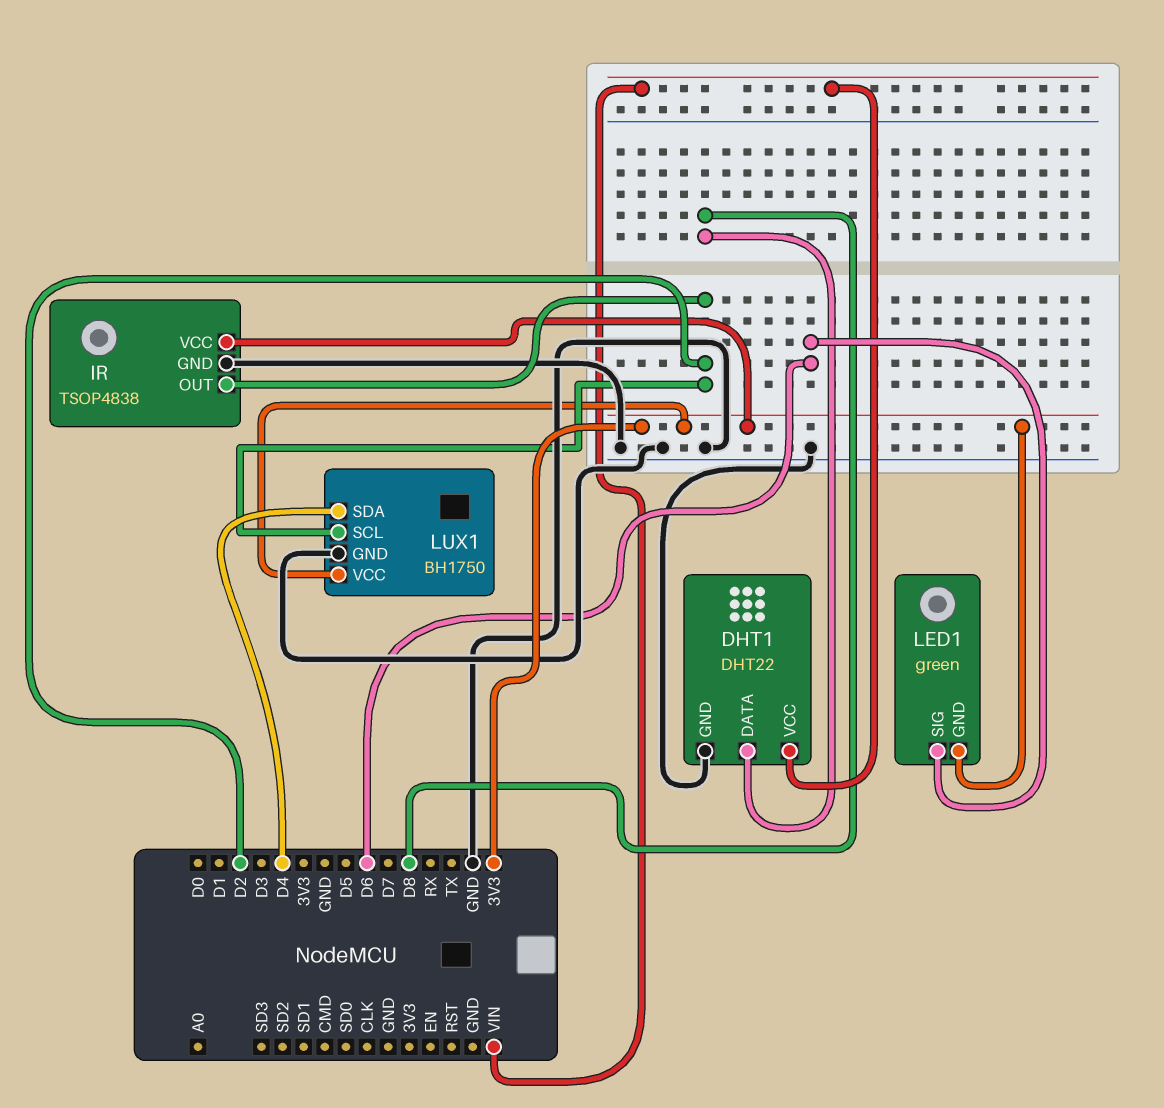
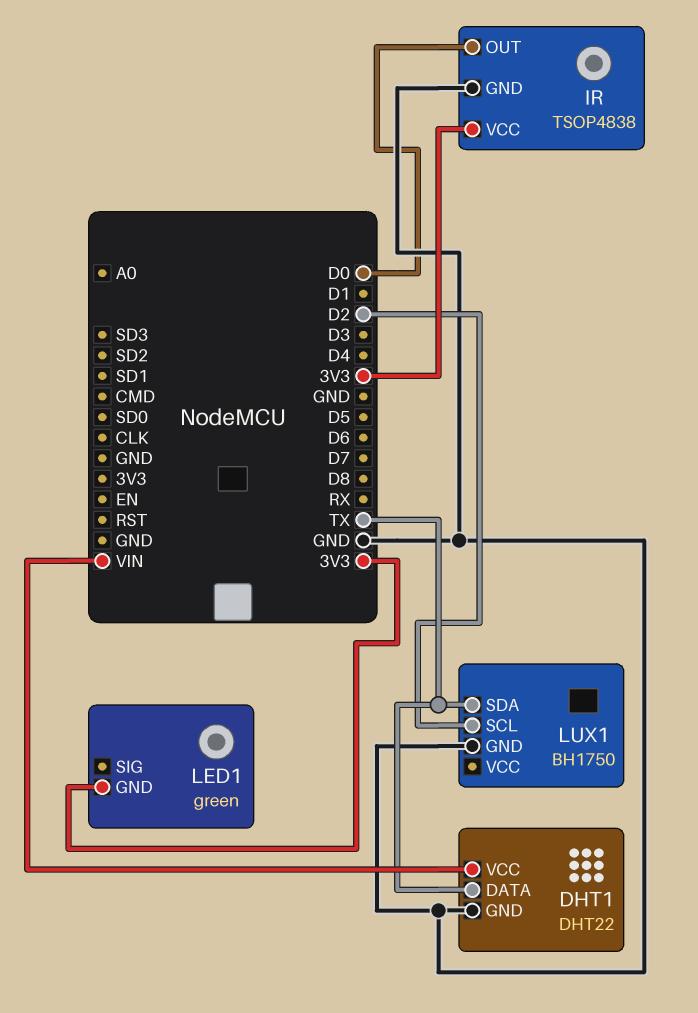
DHT1 pin DATA: D8 -> TX
IR pin OUT: D2 -> D0
LED1 pin SIG: D6 -> none
LUX1 pin SDA: D4 -> TX
LUX1 pin VCC: 3V3 -> none

